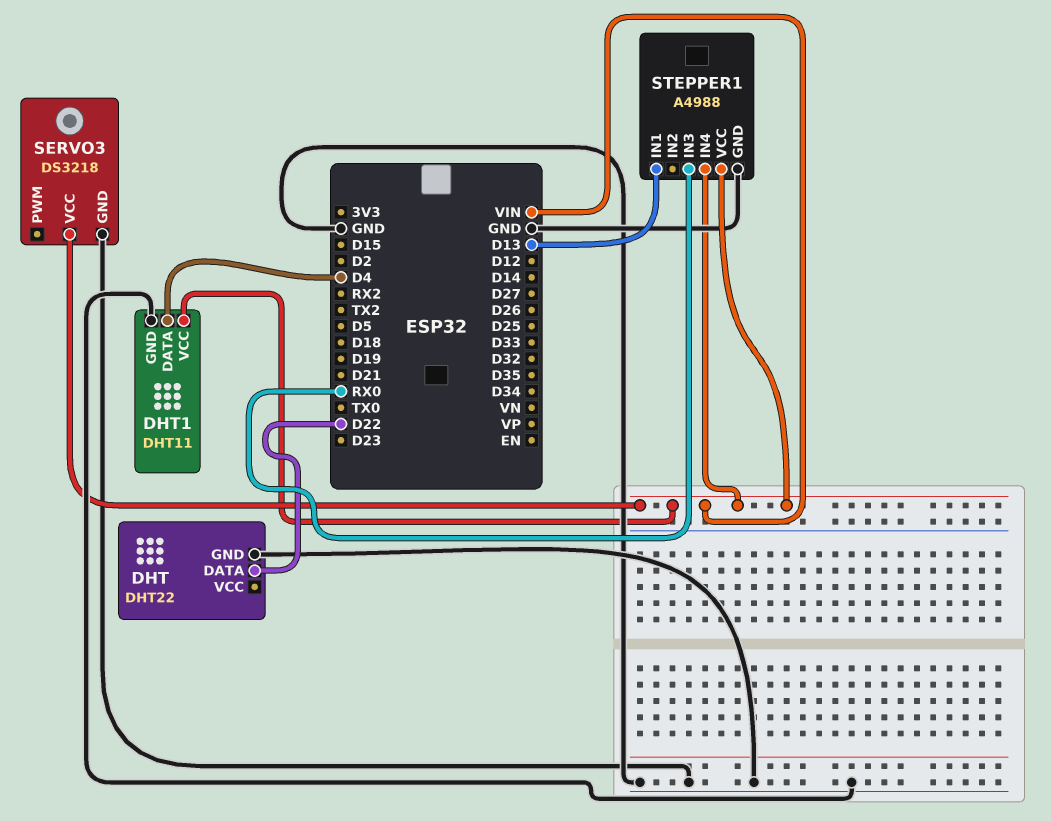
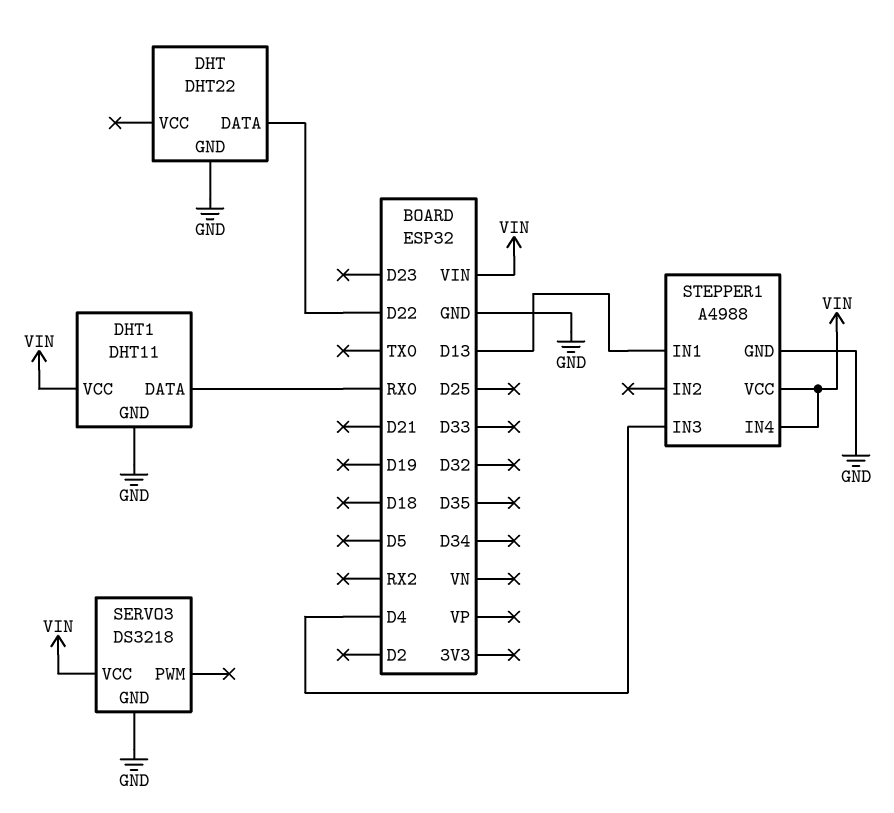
DHT1 pin DATA: D4 -> RX0
STEPPER1 pin IN3: RX0 -> D4

